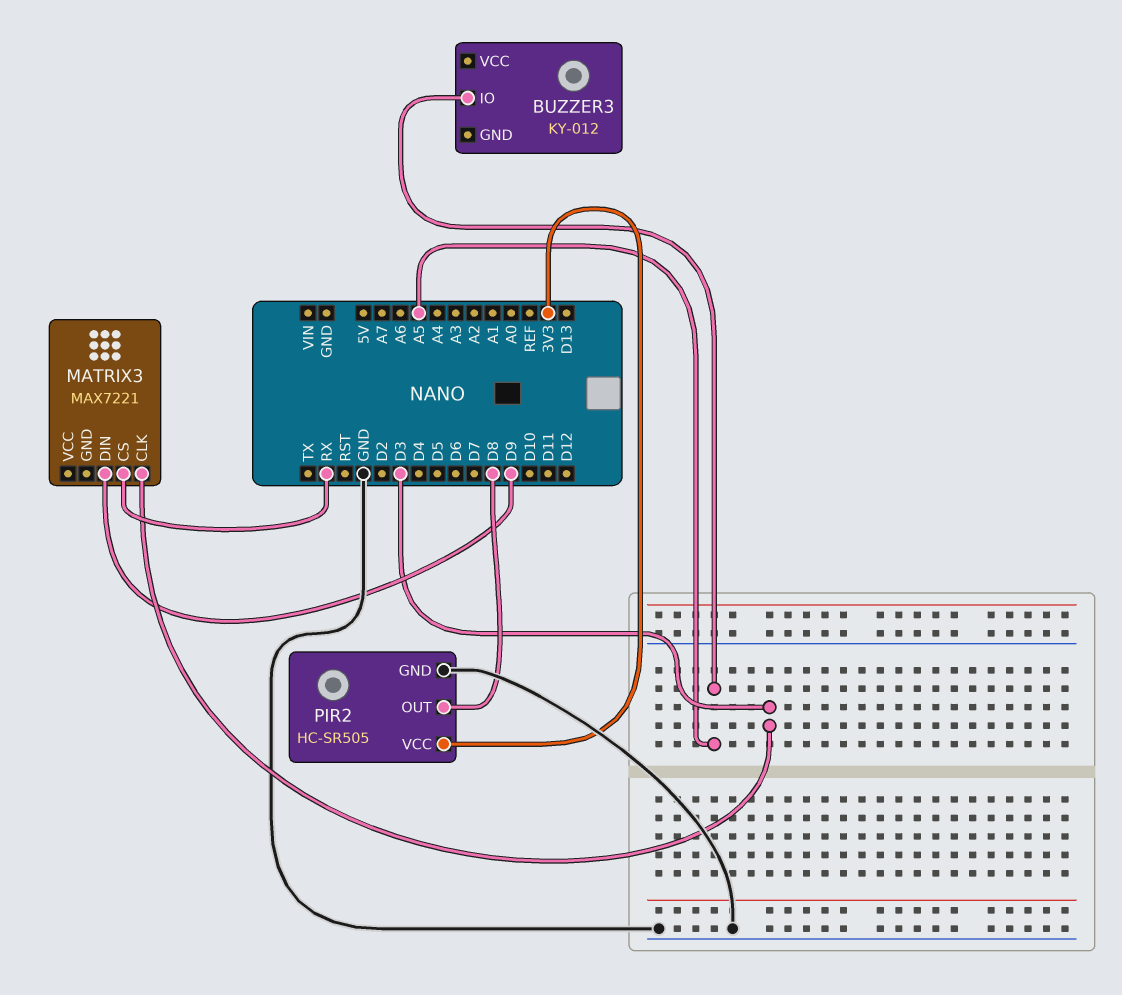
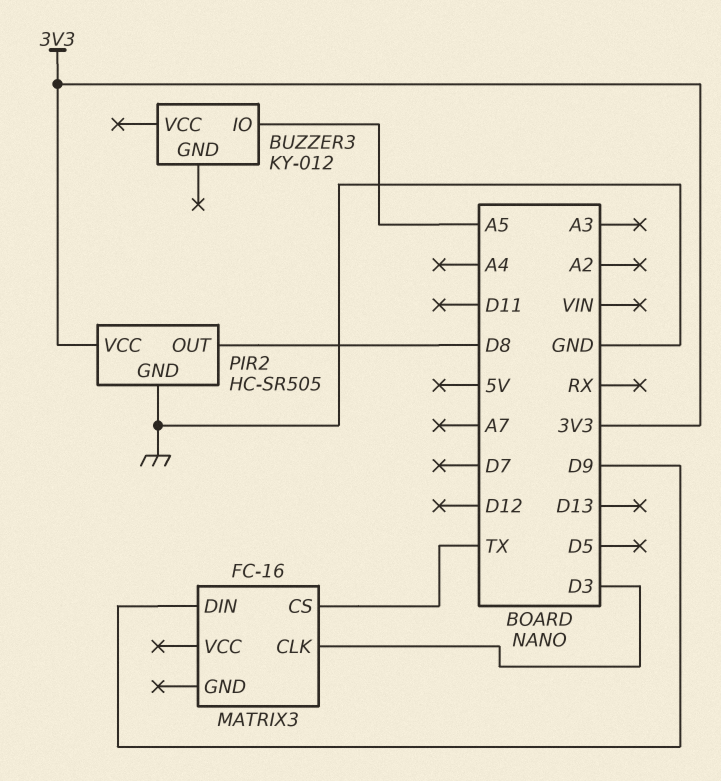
MATRIX3: MAX7221 -> FC-16
MATRIX3 pin CS: RX -> TX

